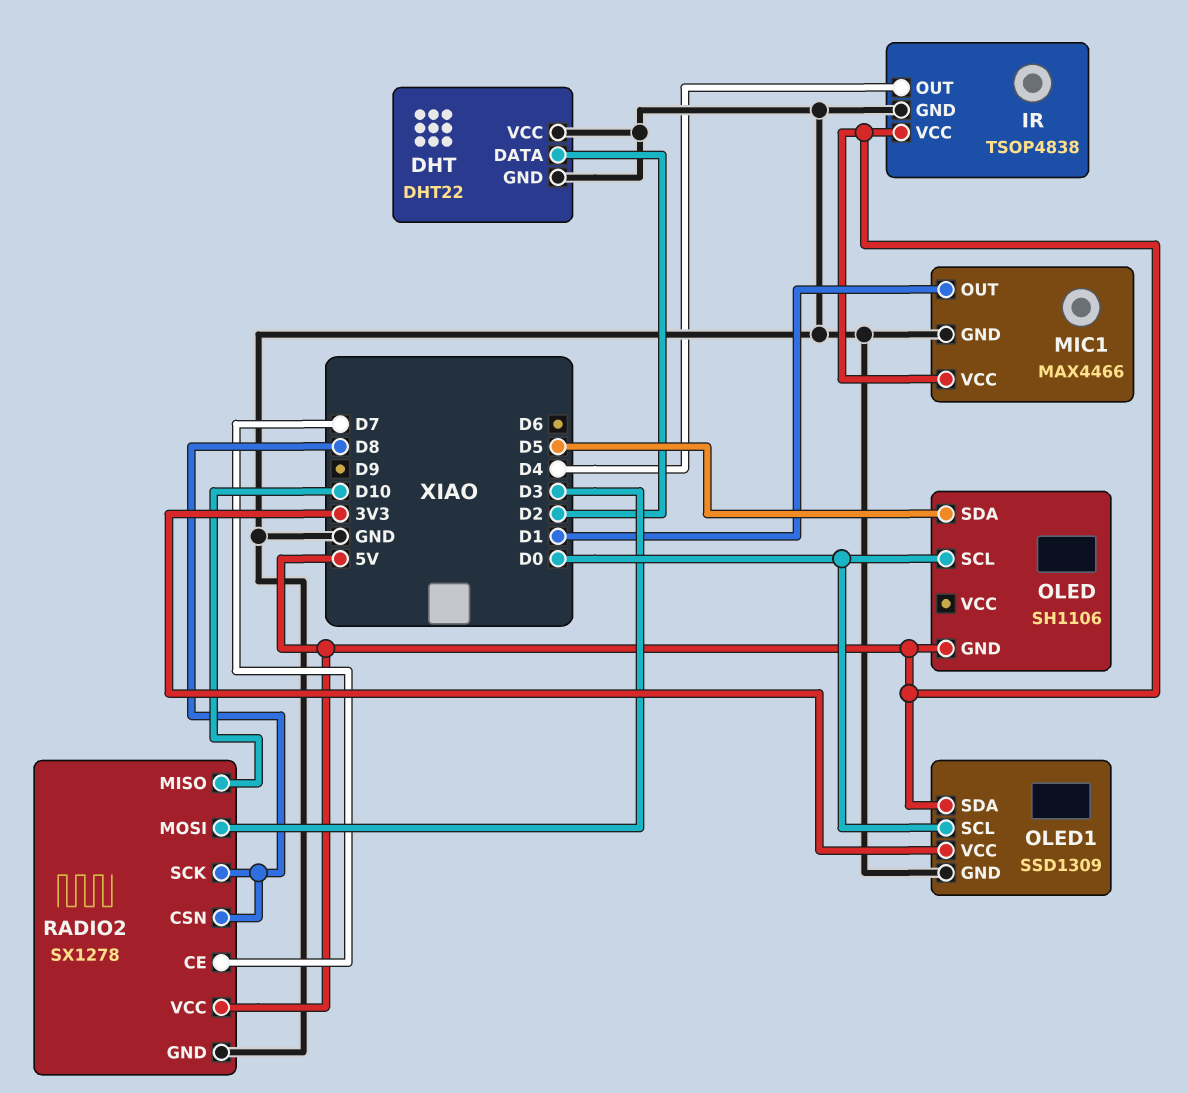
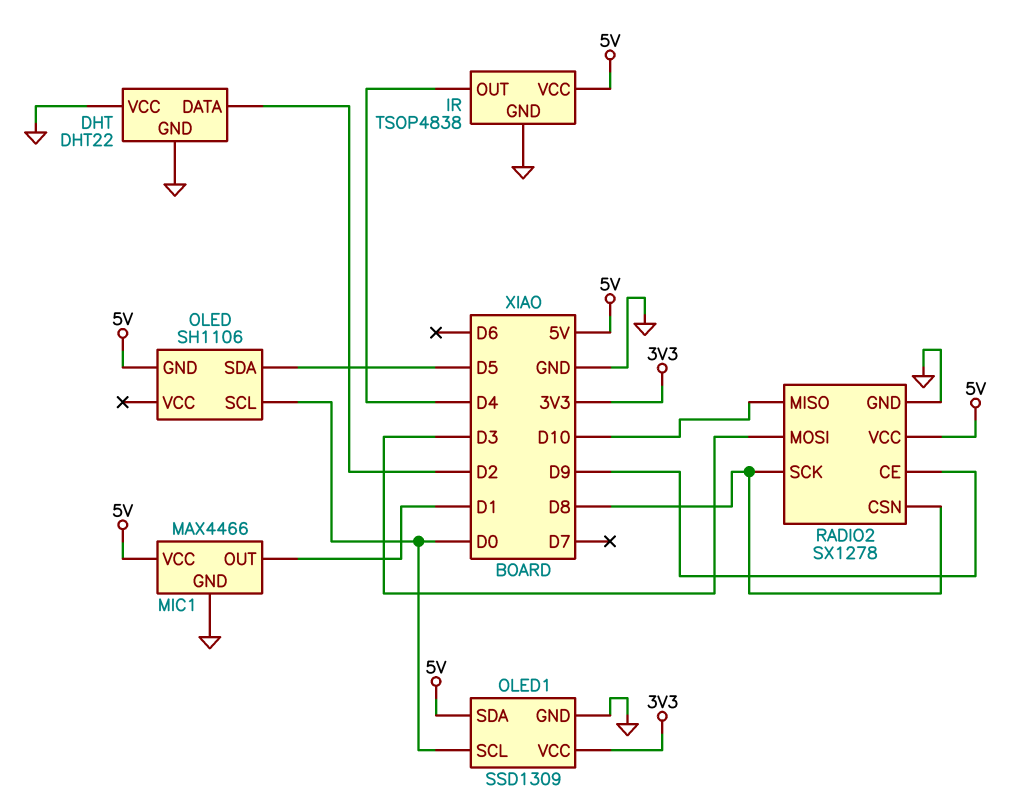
RADIO2 pin CE: D7 -> D9

